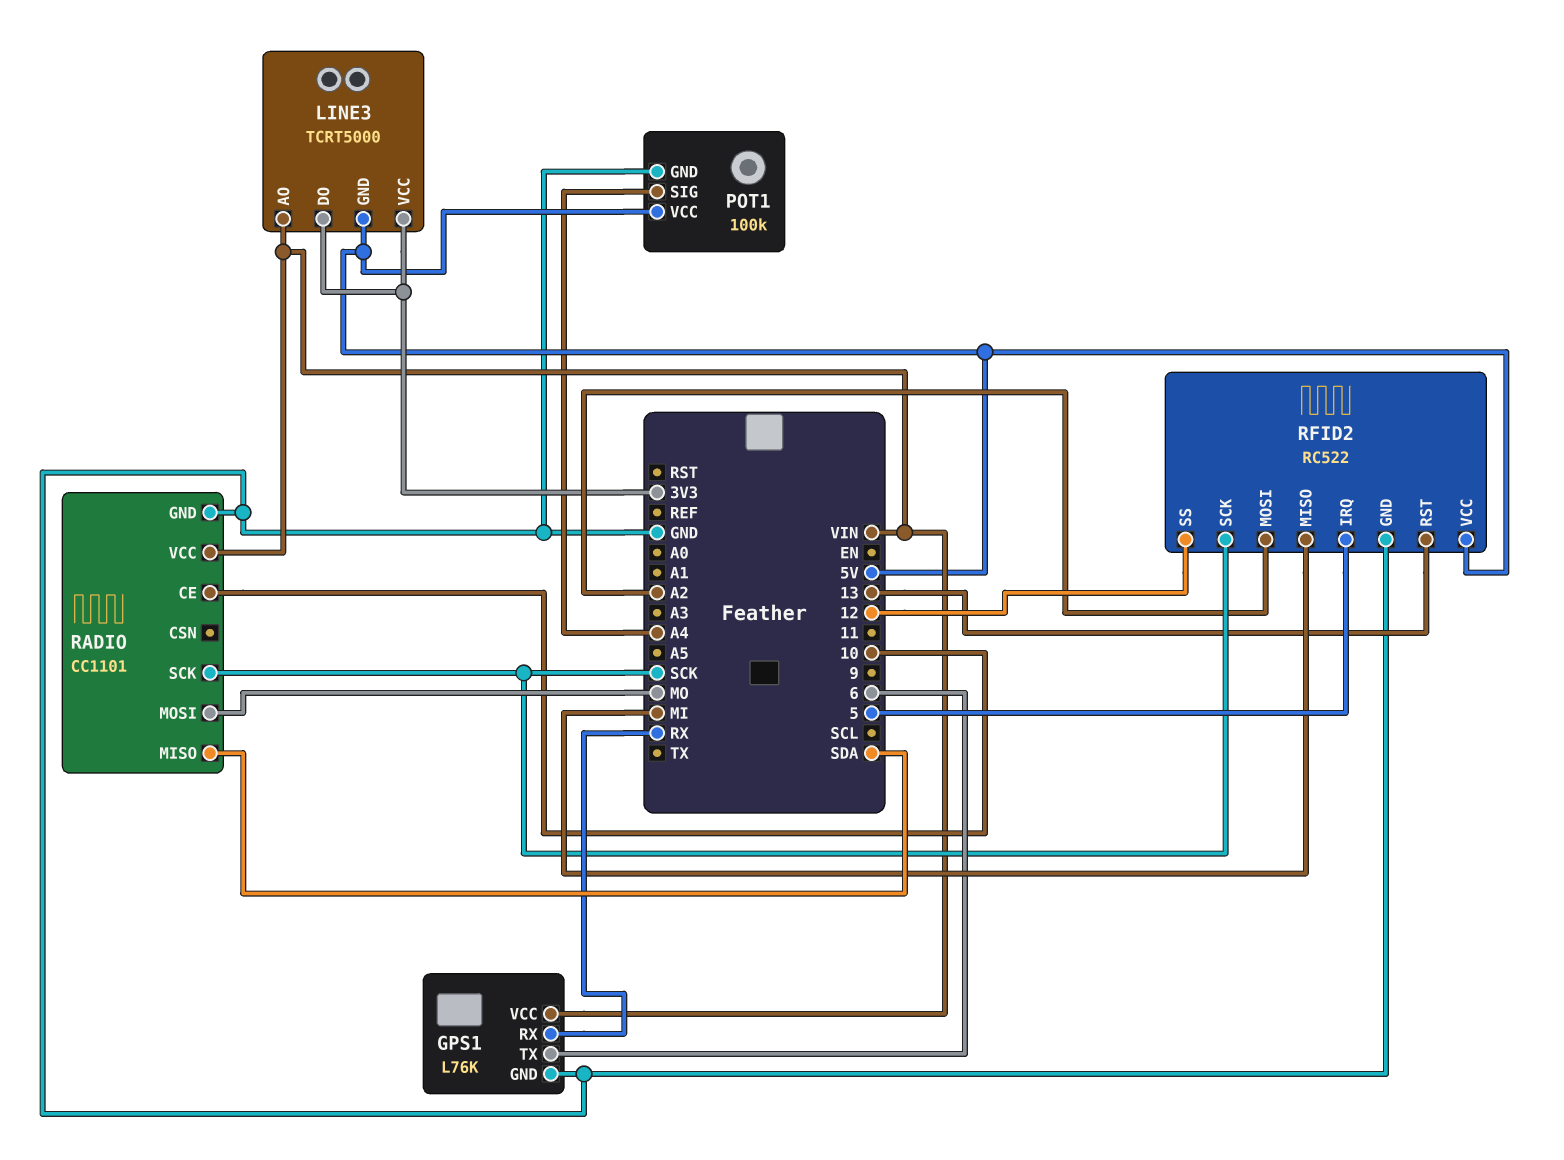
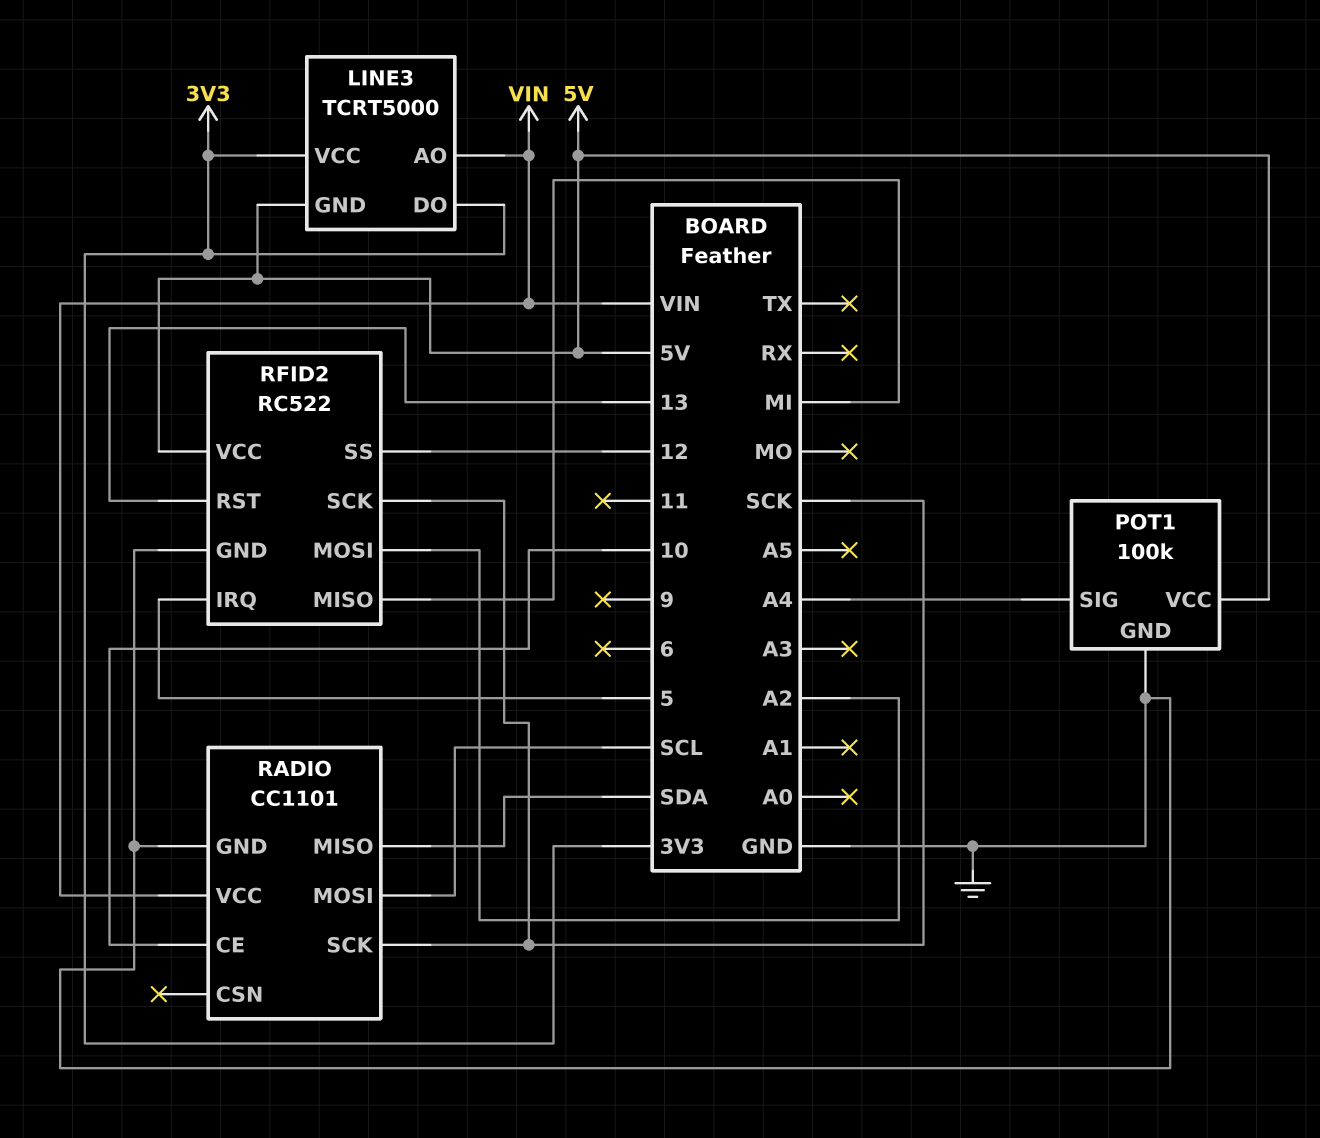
GPS1: L76K -> none
GPS1 pin GND: GND -> none
GPS1 pin RX: RX -> none
GPS1 pin TX: 6 -> none
GPS1 pin VCC: VIN -> none
RADIO pin MOSI: MO -> SCL

